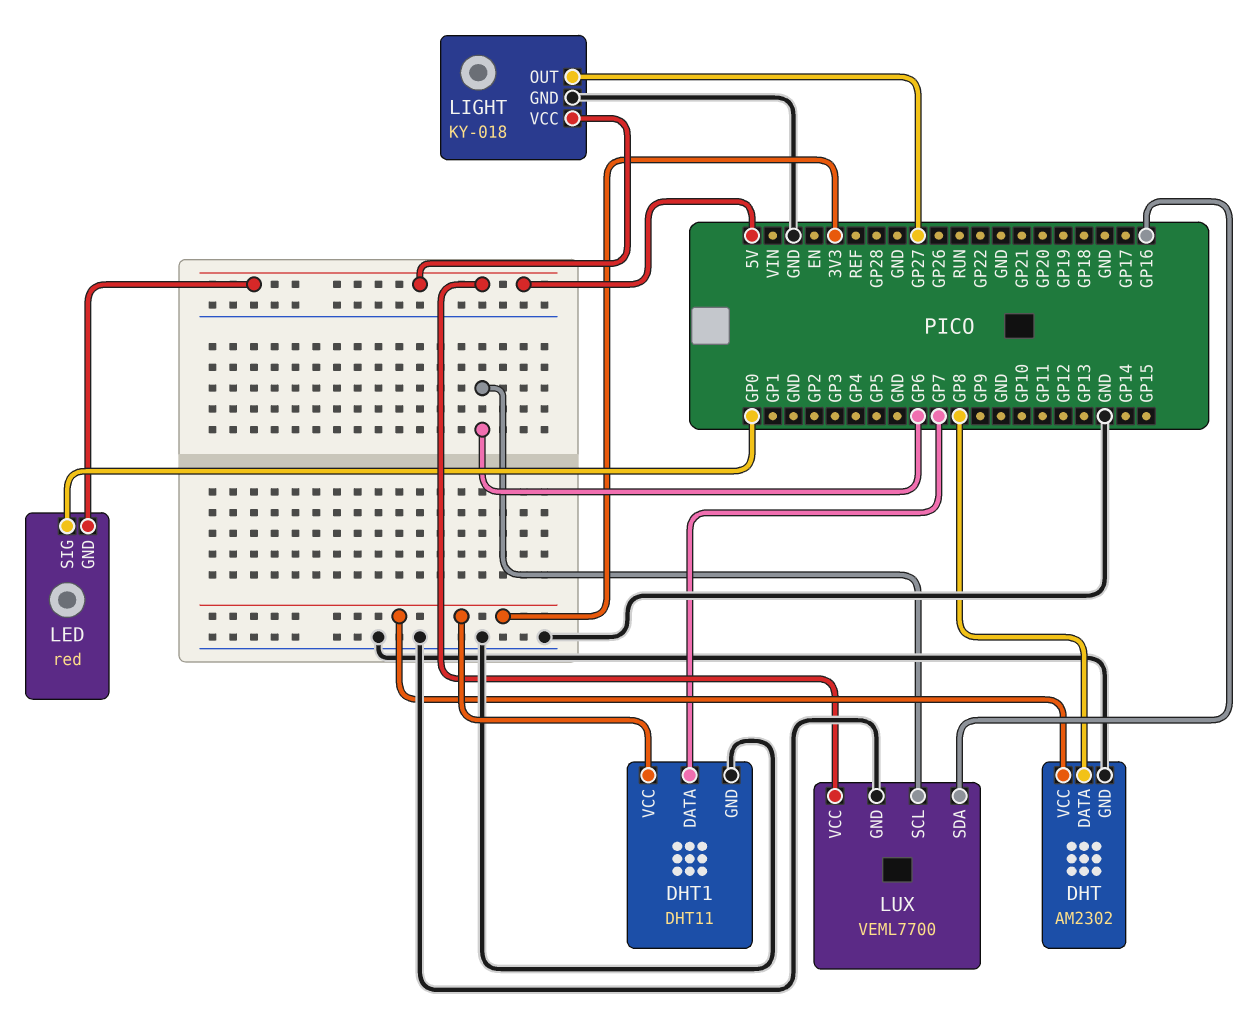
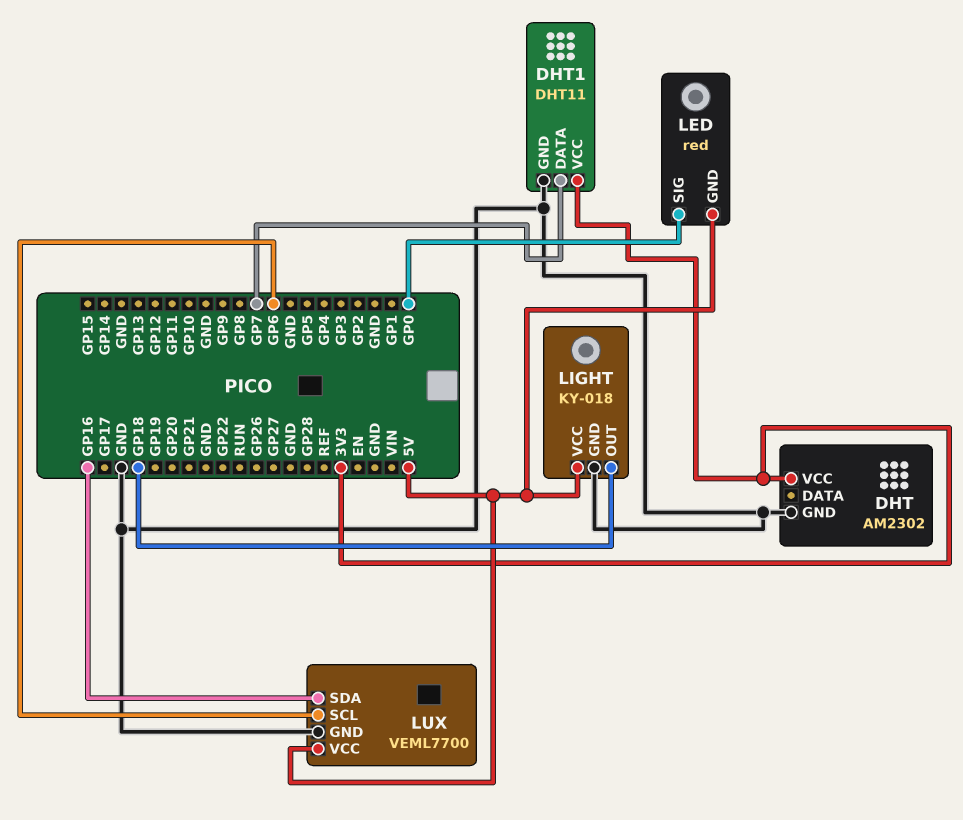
DHT pin DATA: GP8 -> none
LIGHT pin OUT: GP27 -> GP18

